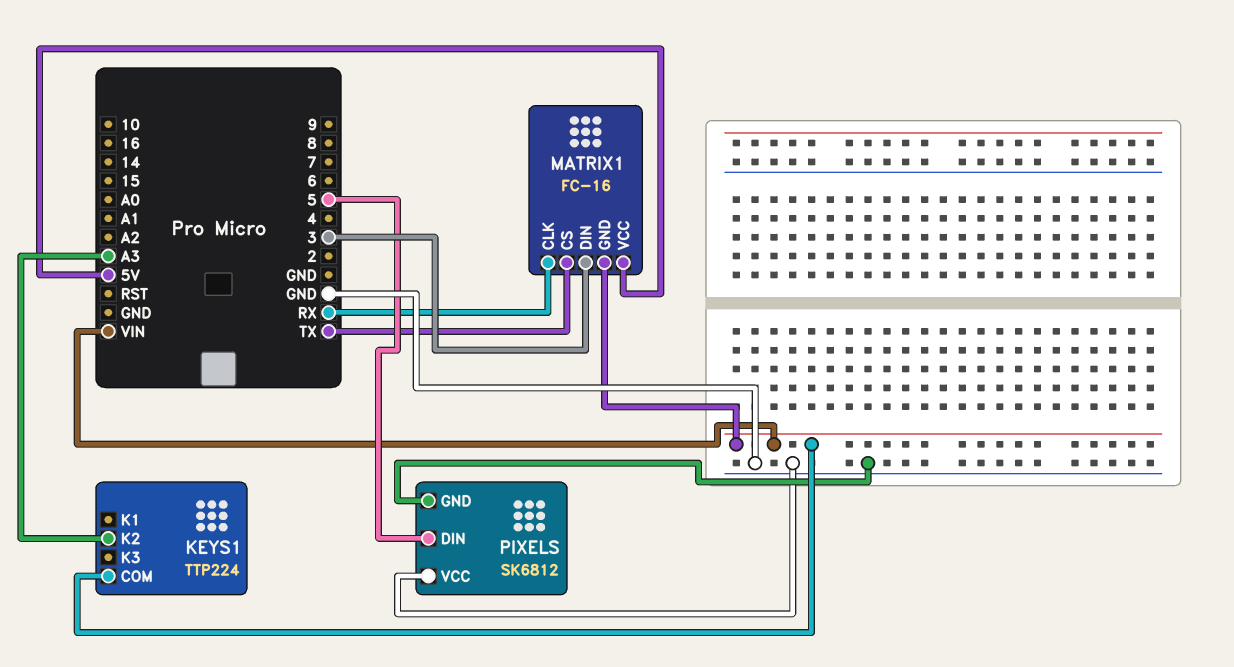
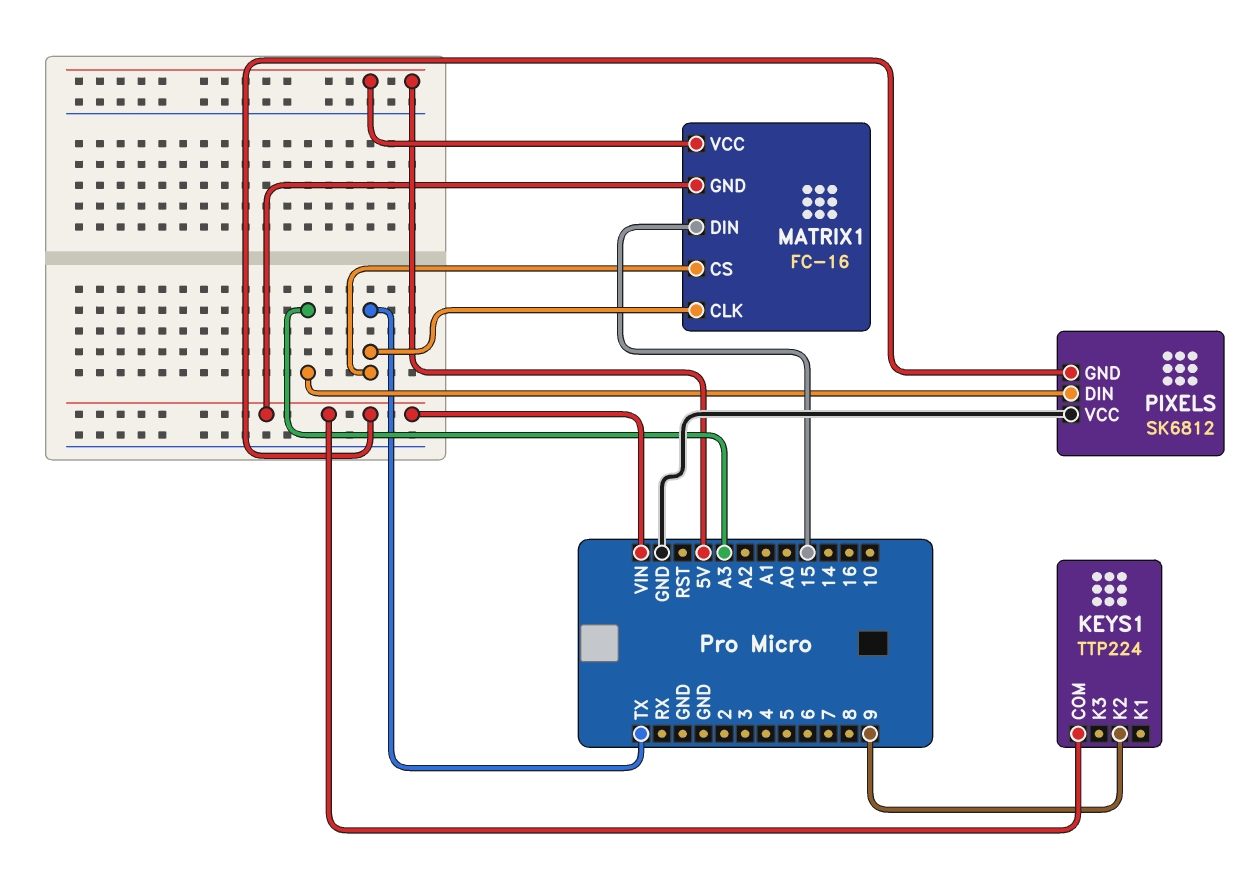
KEYS1 pin K2: A3 -> 9
MATRIX1 pin CLK: RX -> TX
MATRIX1 pin DIN: 3 -> 15
PIXELS pin DIN: 5 -> A3
PIXELS pin GND: GND -> VIN

